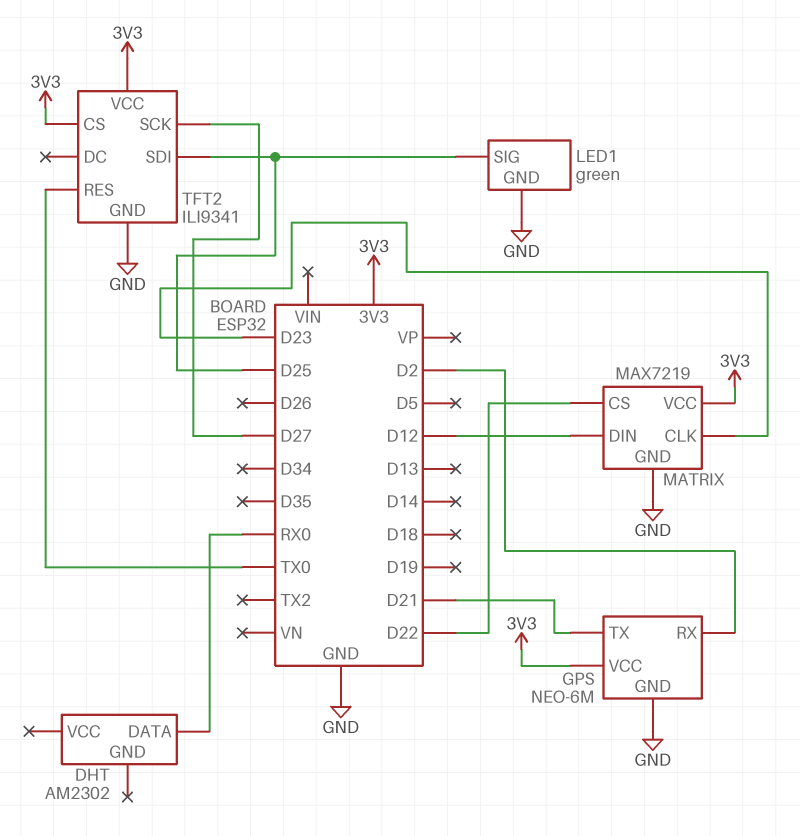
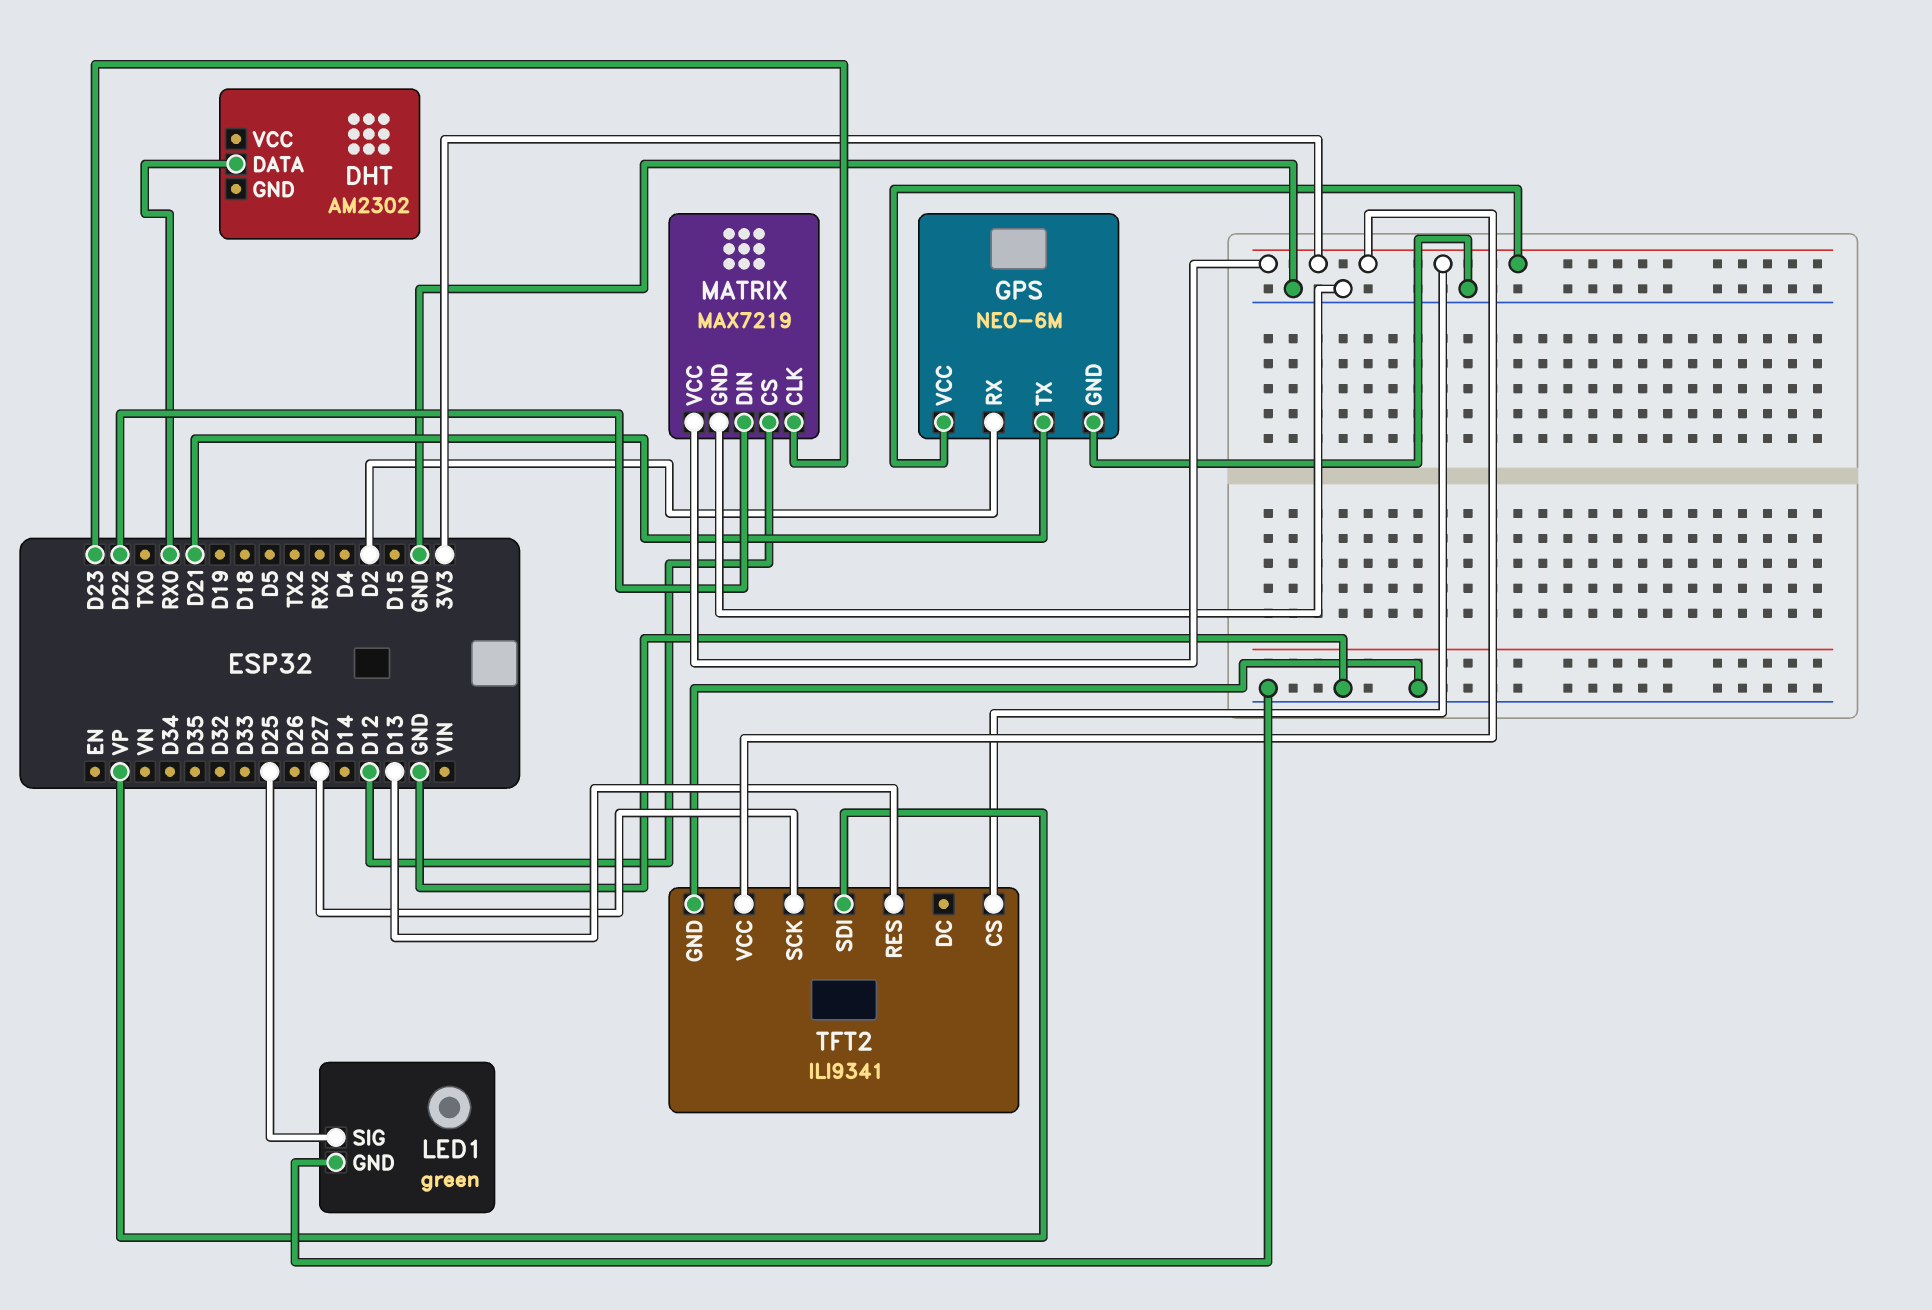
MATRIX pin CS: D22 -> D12
MATRIX pin DIN: D12 -> D22
TFT2 pin RES: TX0 -> D13
TFT2 pin SDI: D25 -> VP

